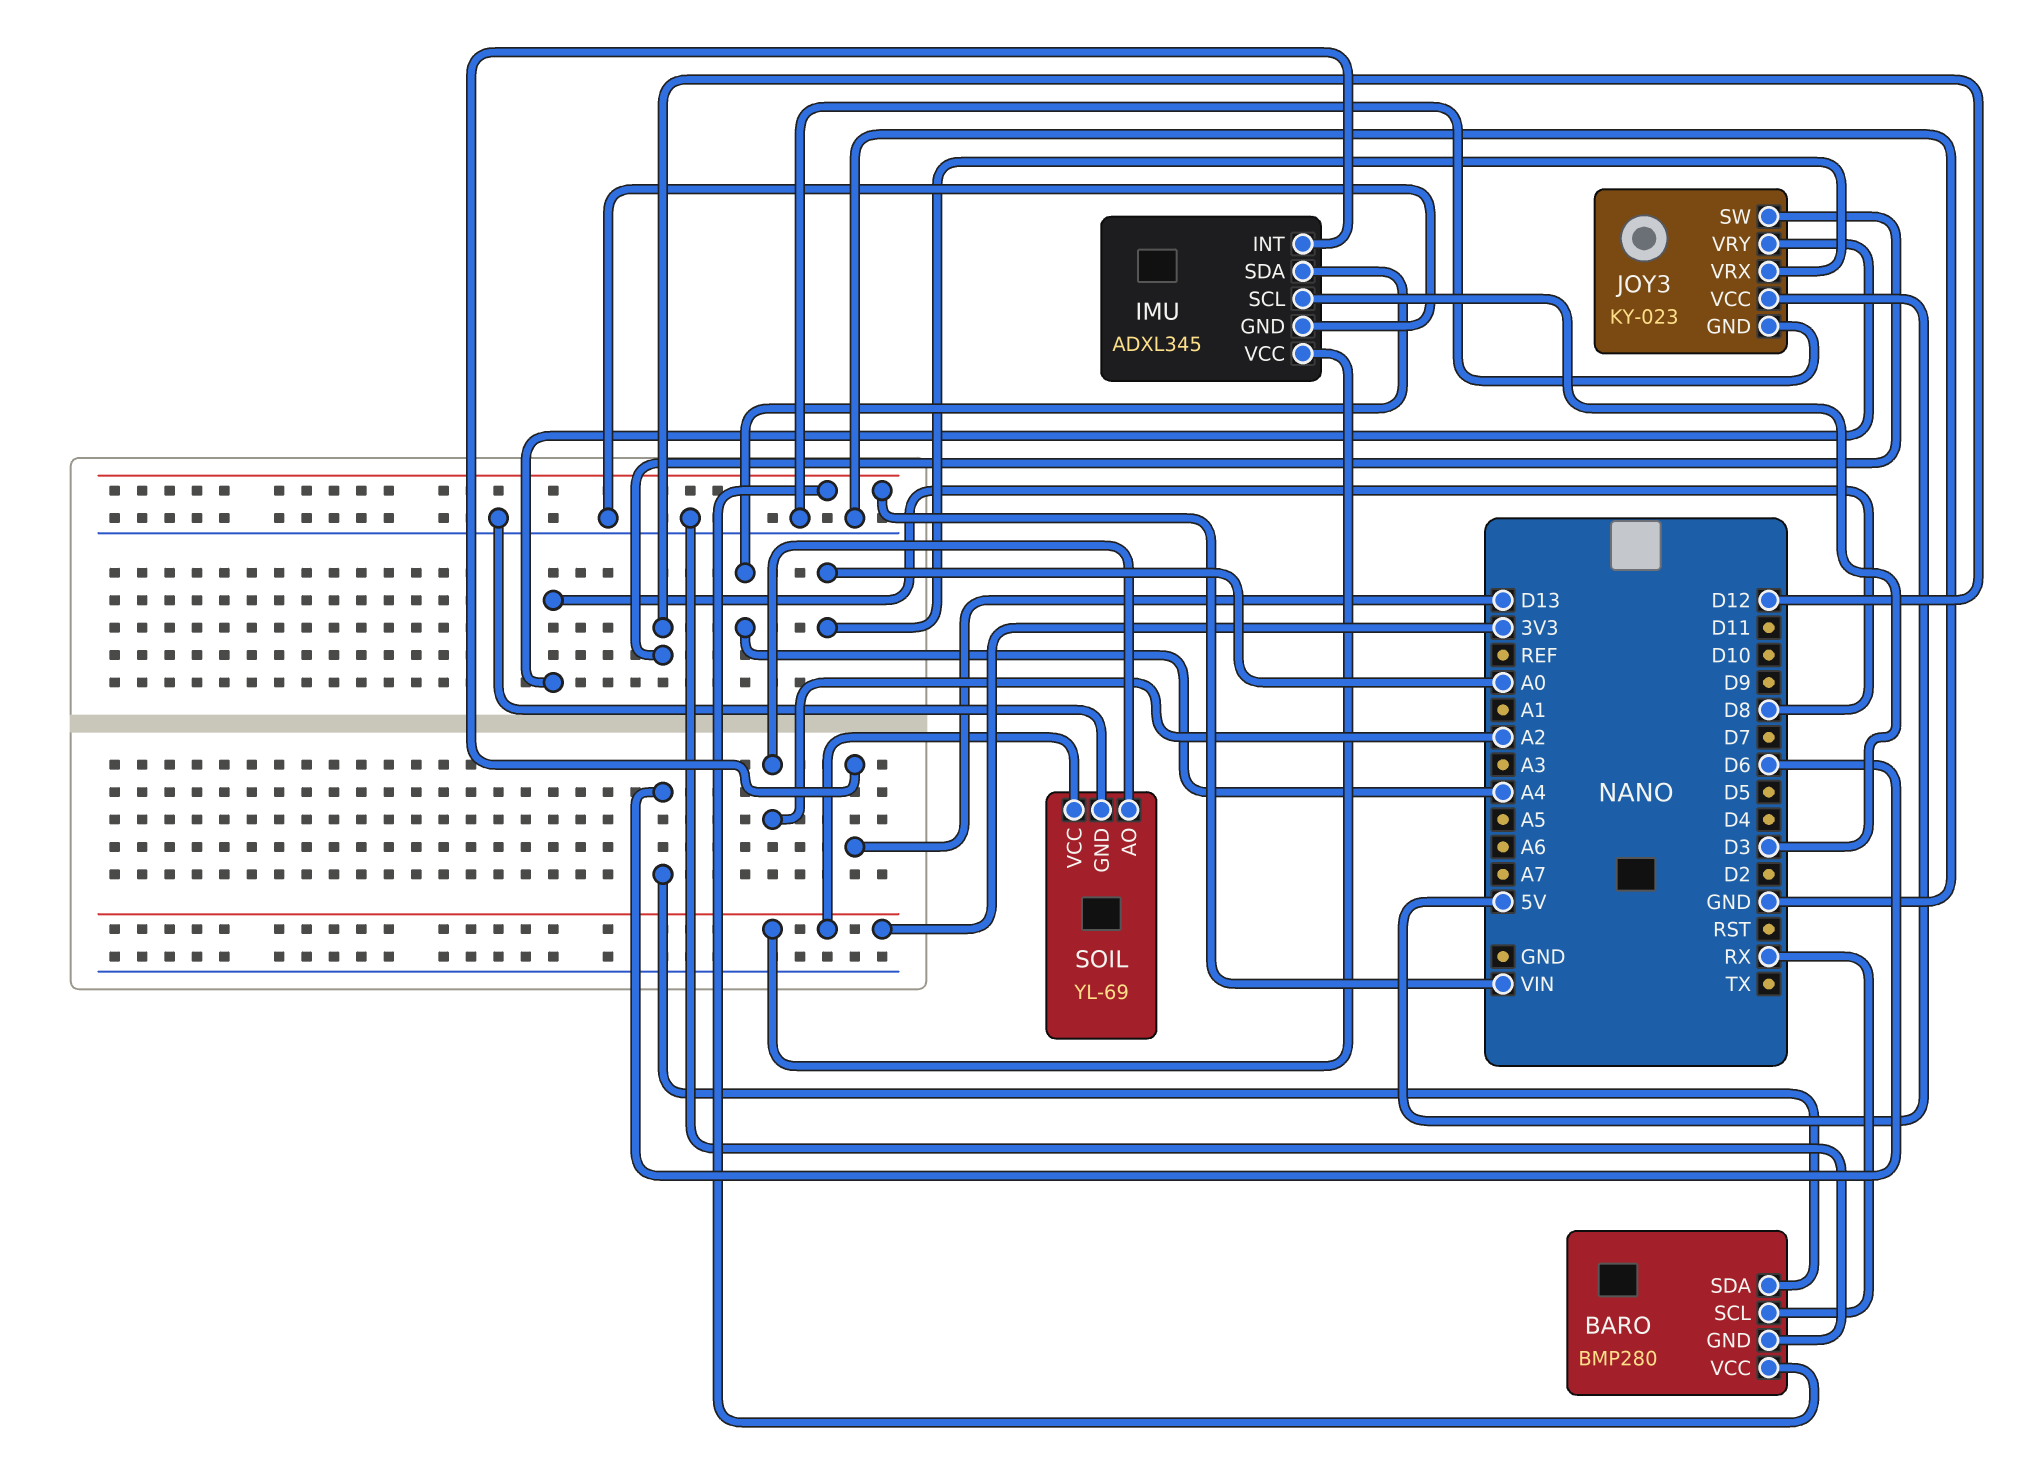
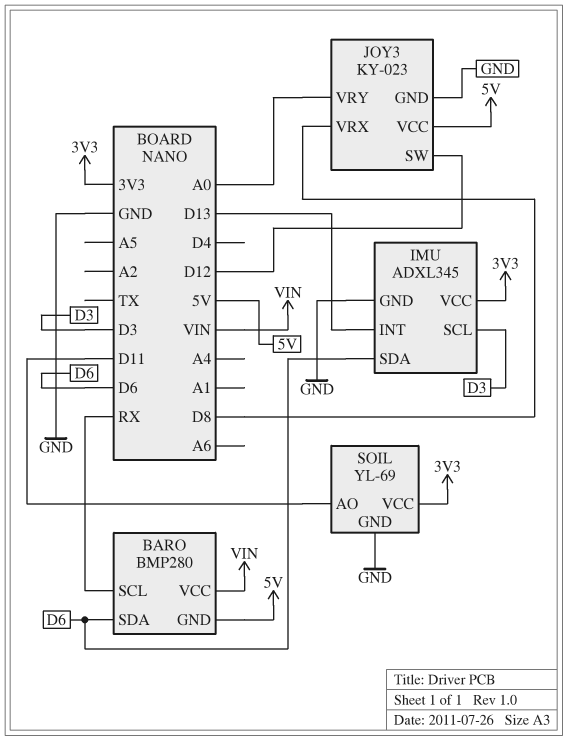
BARO pin GND: GND -> 5V
IMU pin SDA: A4 -> D6
JOY3 pin VRX: A0 -> D8
JOY3 pin VRY: D8 -> A0
SOIL pin AO: A2 -> D11

